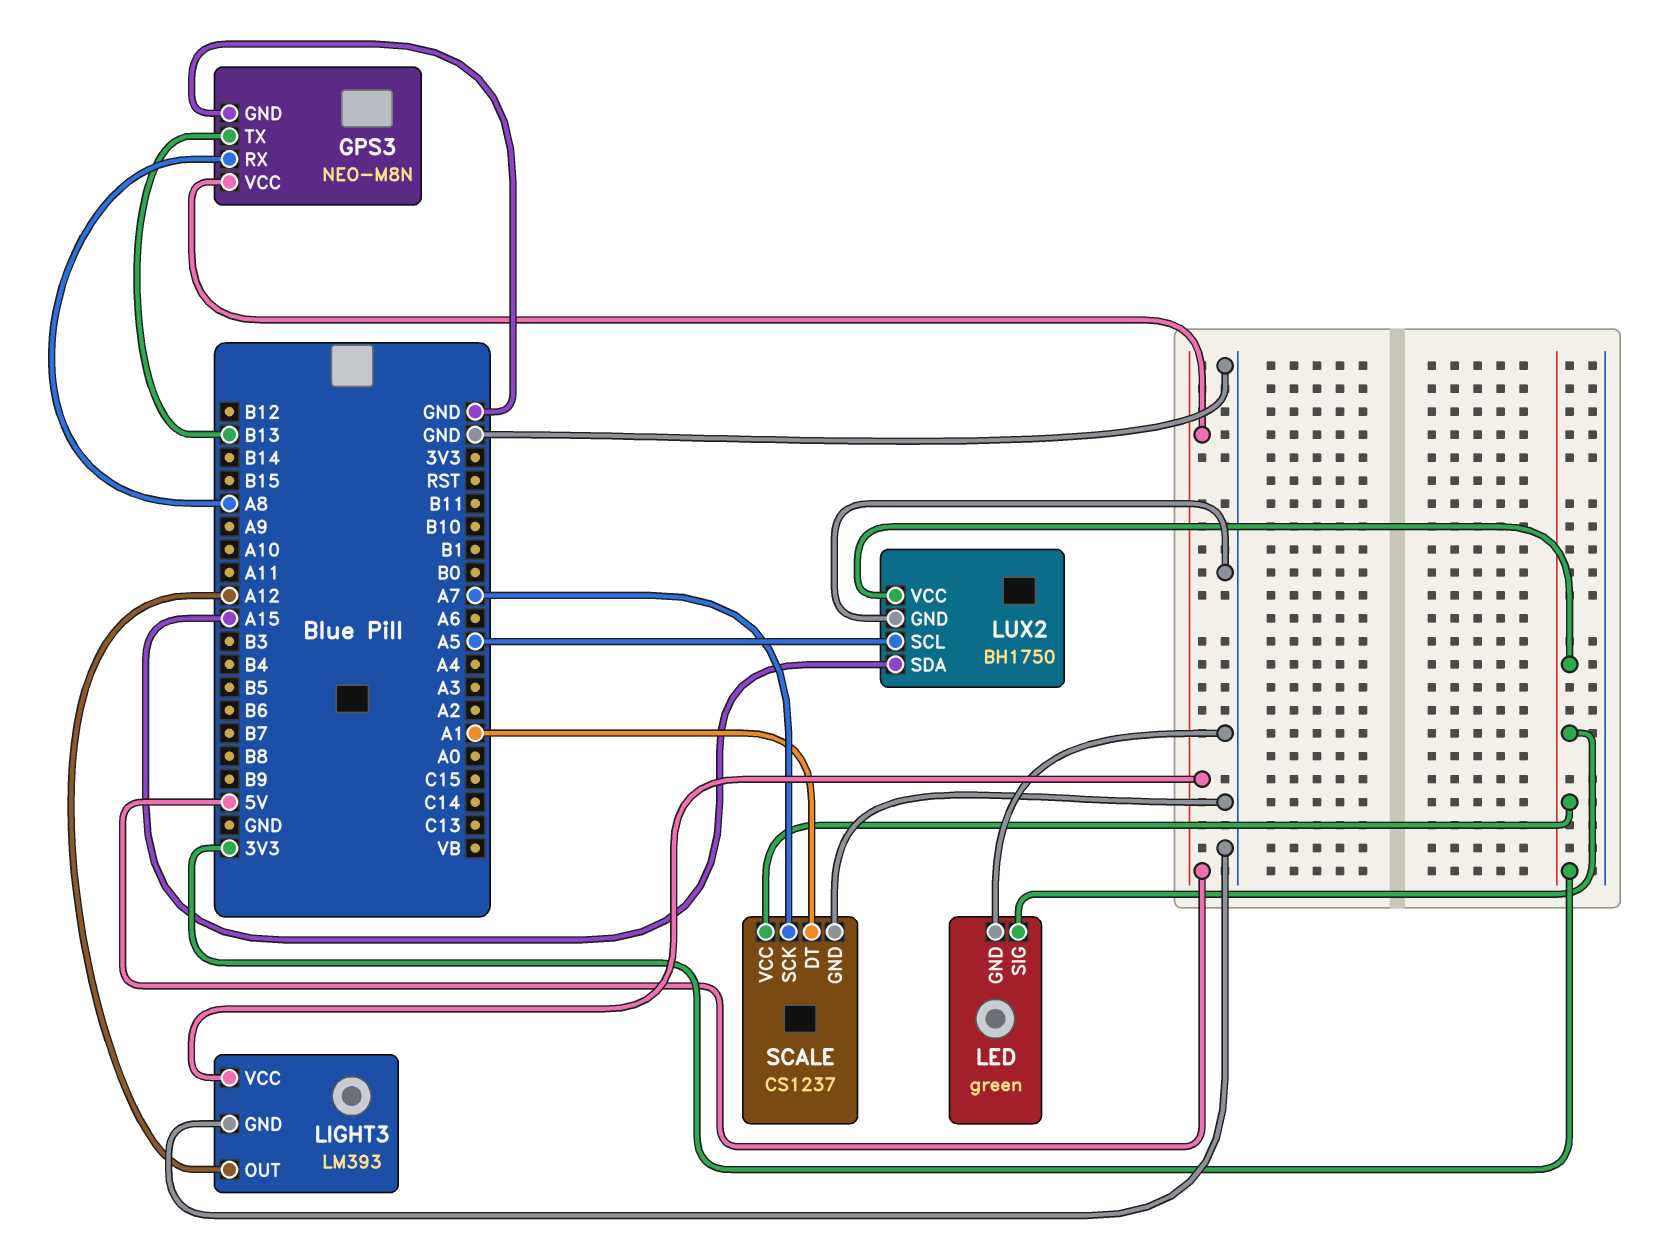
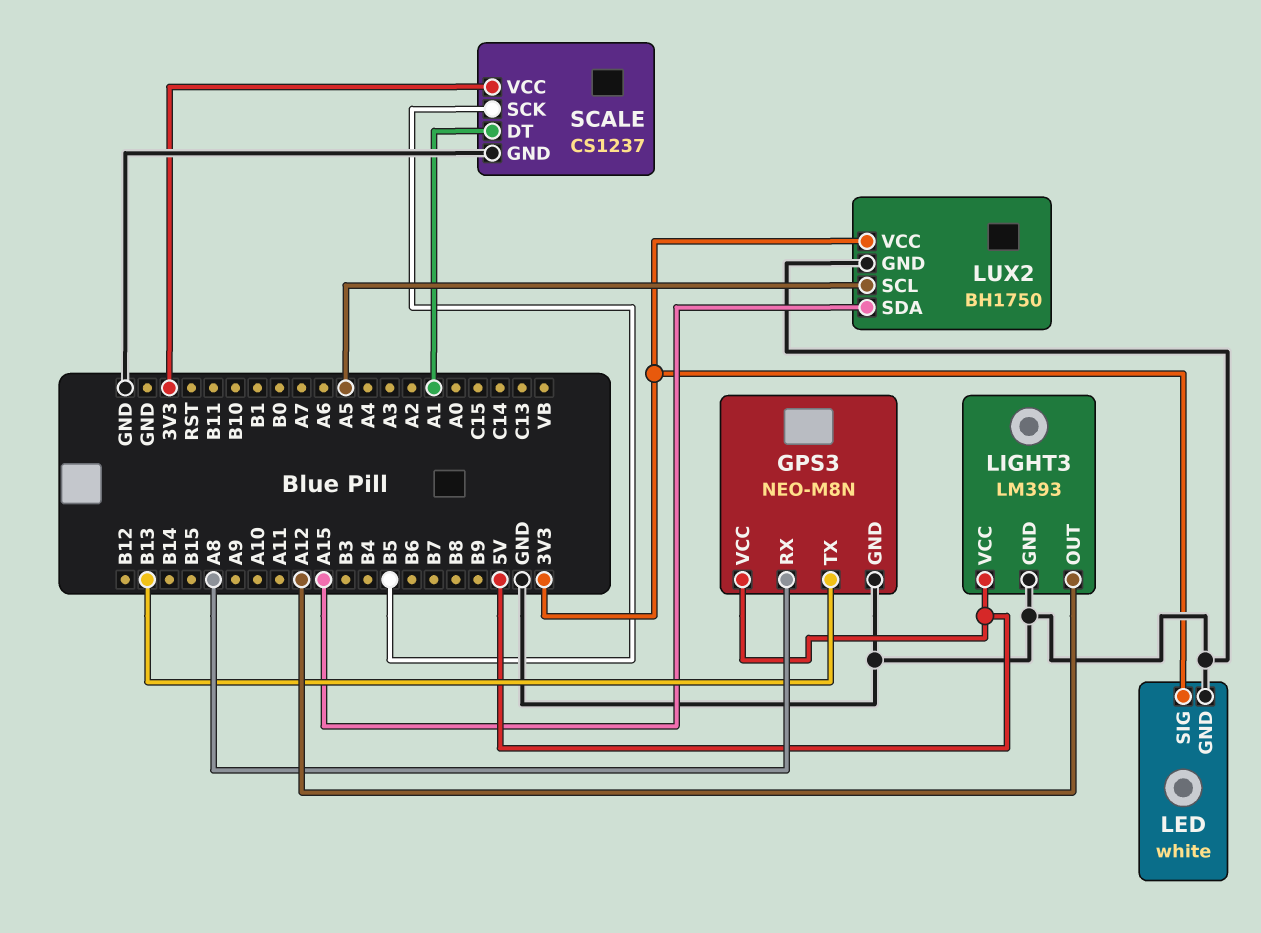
LED: green -> white
SCALE pin SCK: A7 -> B5

